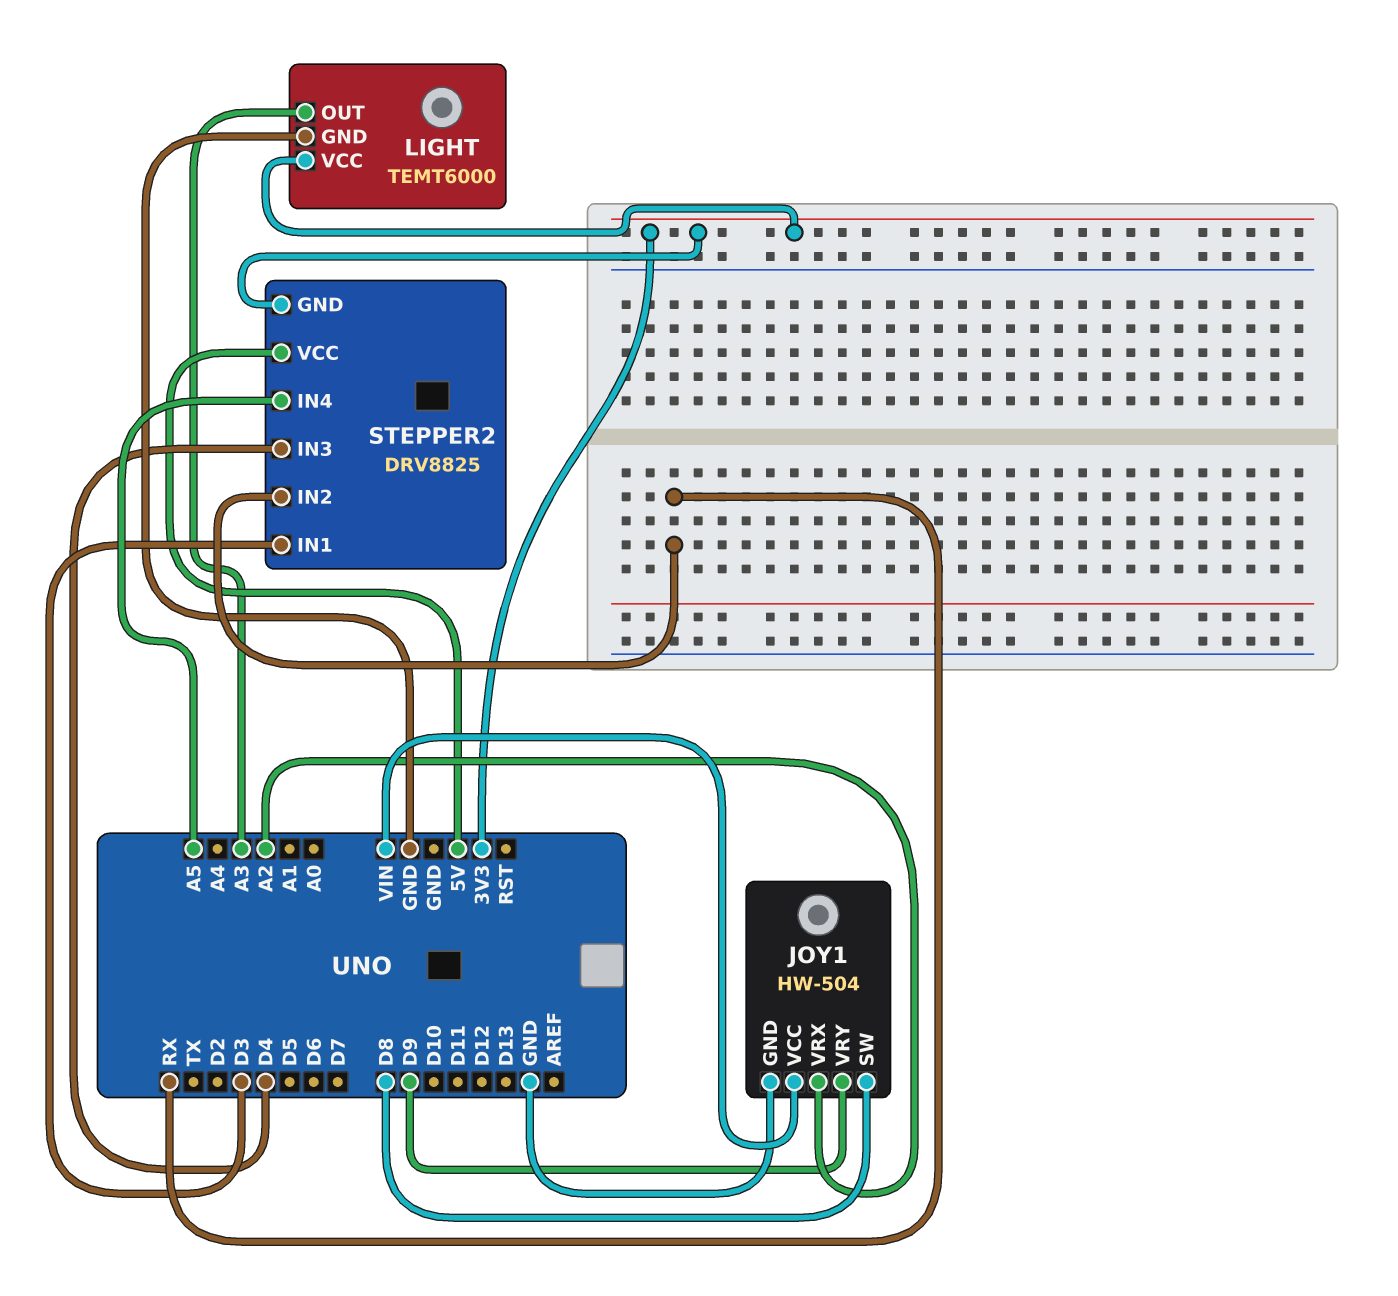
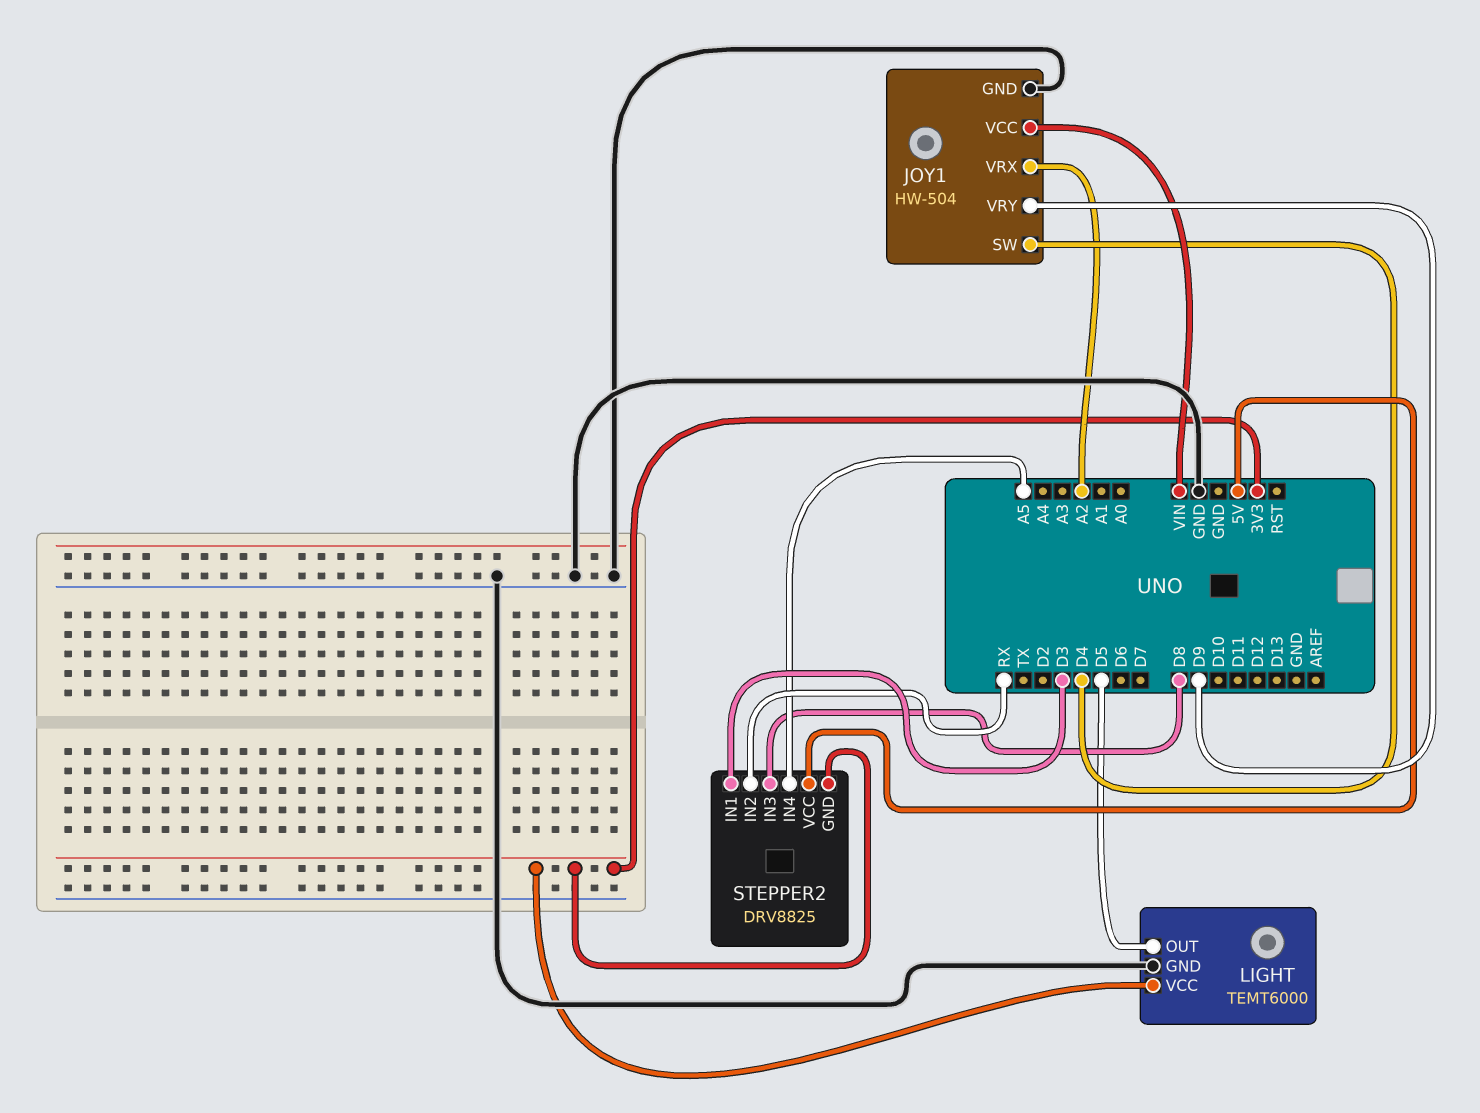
JOY1 pin SW: D8 -> D4
LIGHT pin OUT: A3 -> D5
STEPPER2 pin IN3: D4 -> D8

